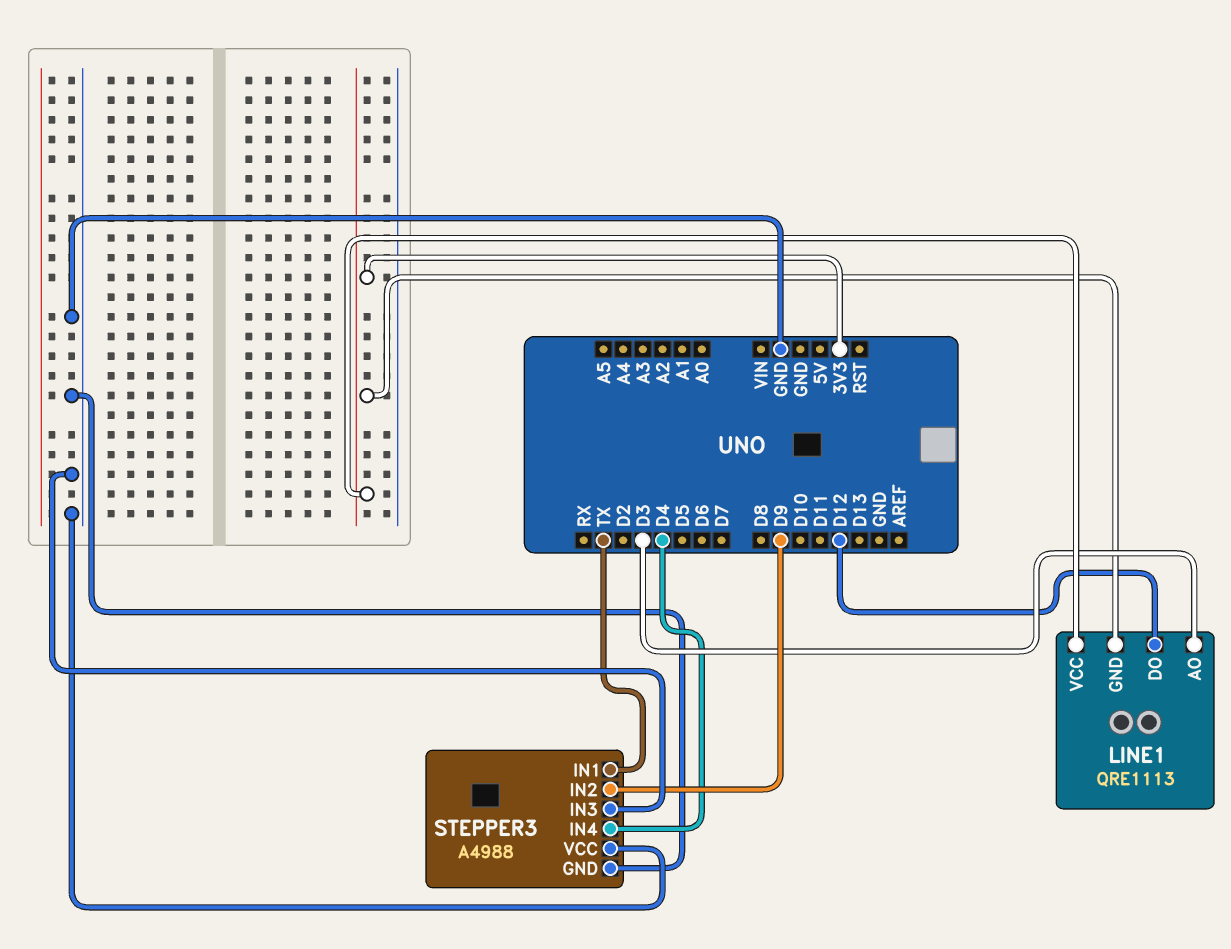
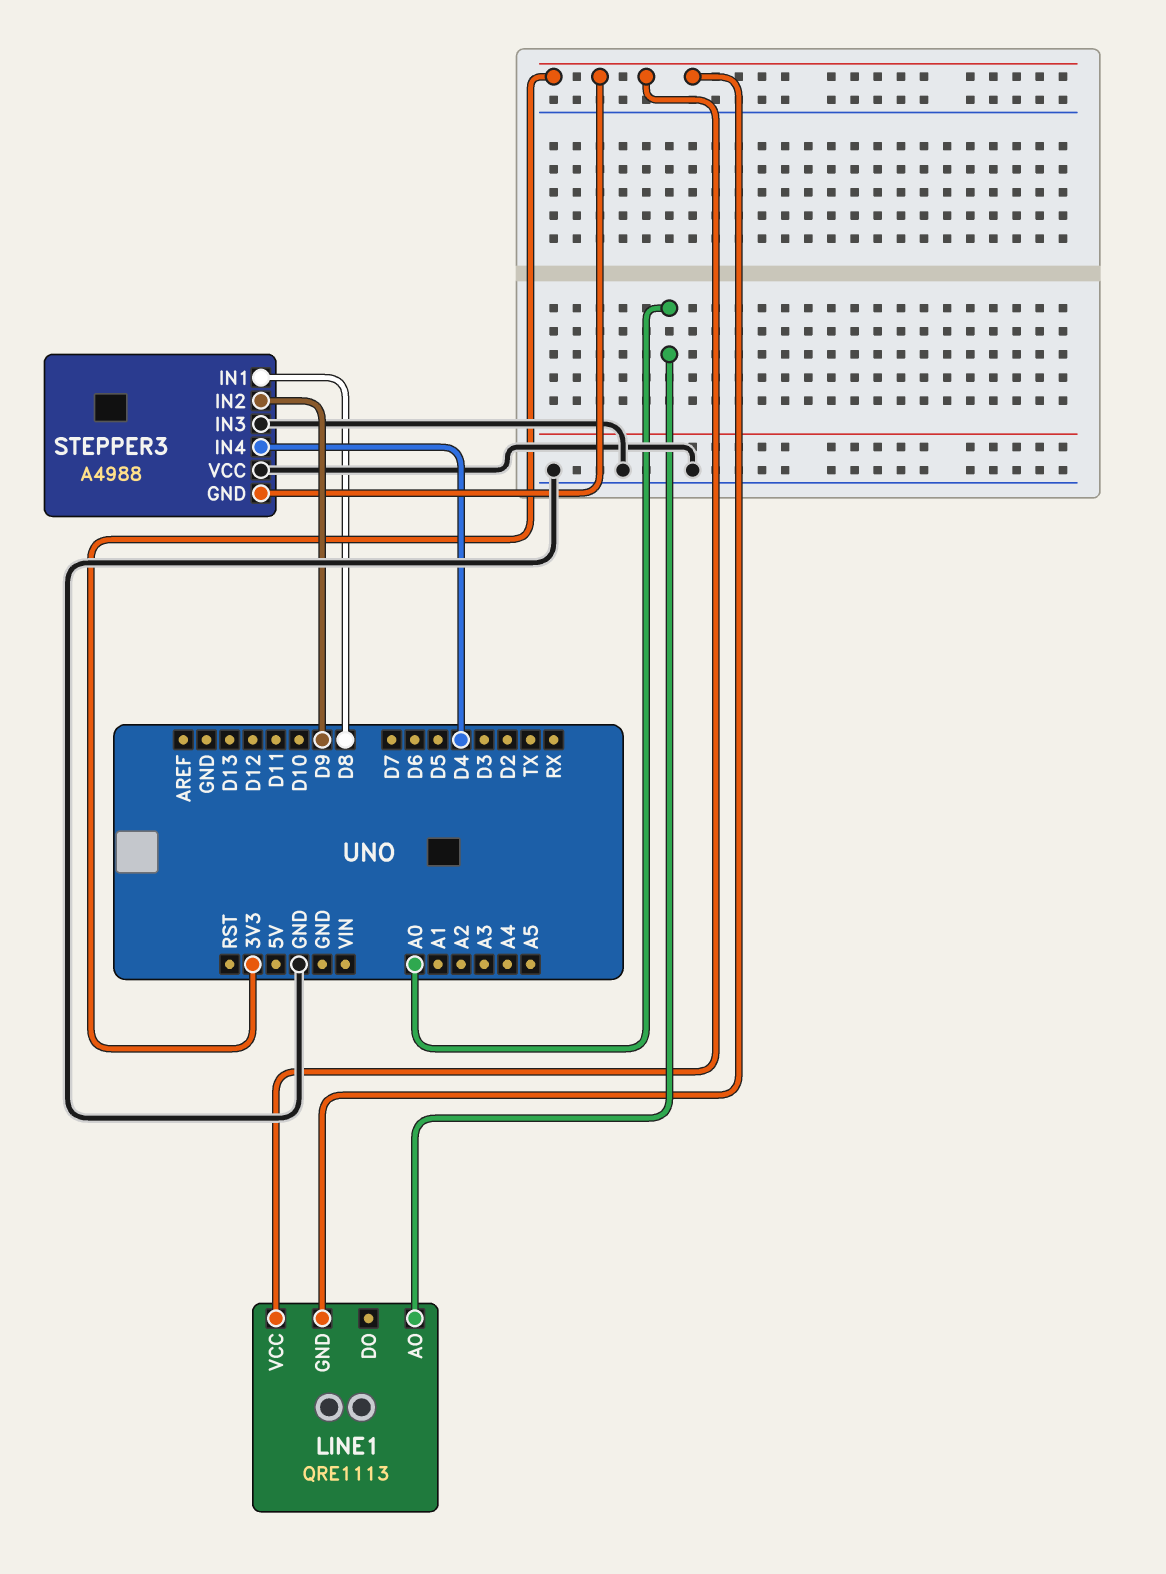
LINE1 pin AO: D3 -> A0
LINE1 pin DO: D12 -> none
STEPPER3 pin GND: GND -> 3V3
STEPPER3 pin IN1: TX -> D8

